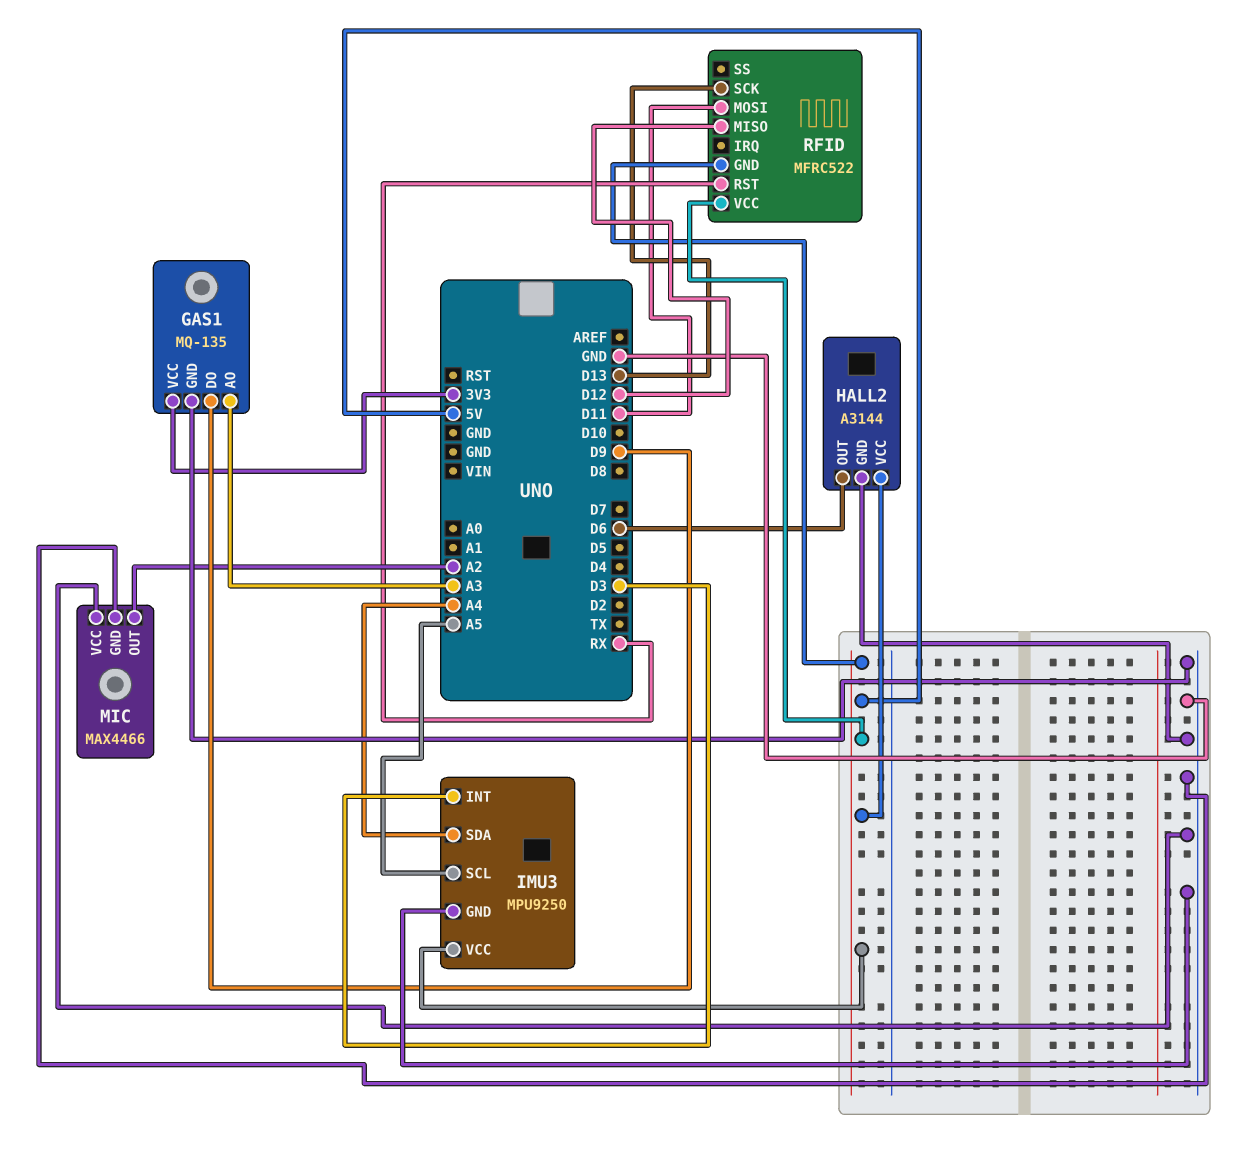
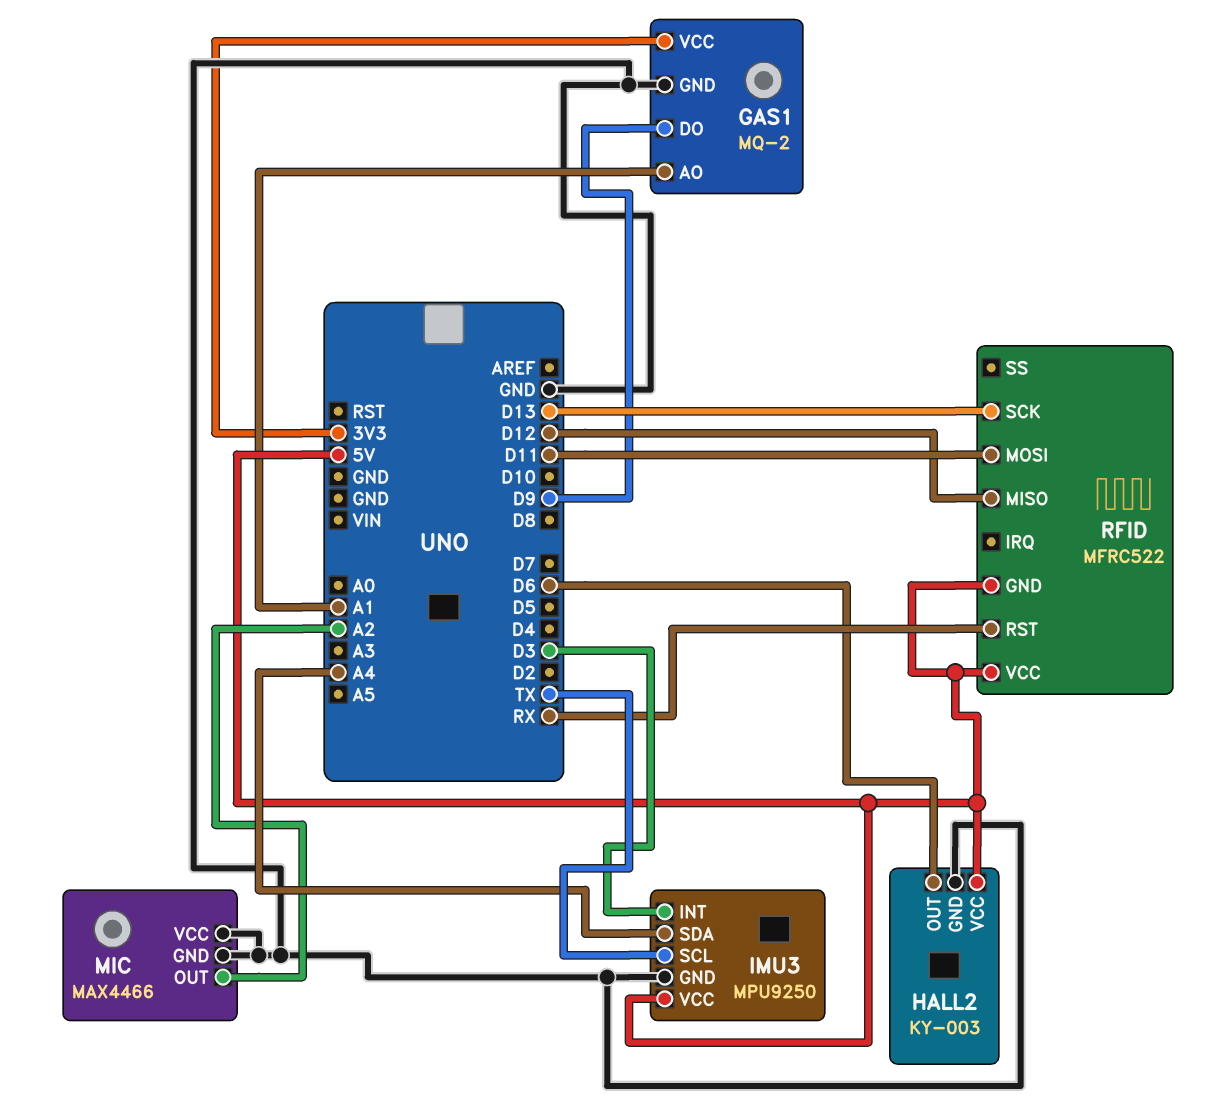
GAS1: MQ-135 -> MQ-2
GAS1 pin AO: A3 -> A1
HALL2: A3144 -> KY-003
IMU3 pin SCL: A5 -> TX

